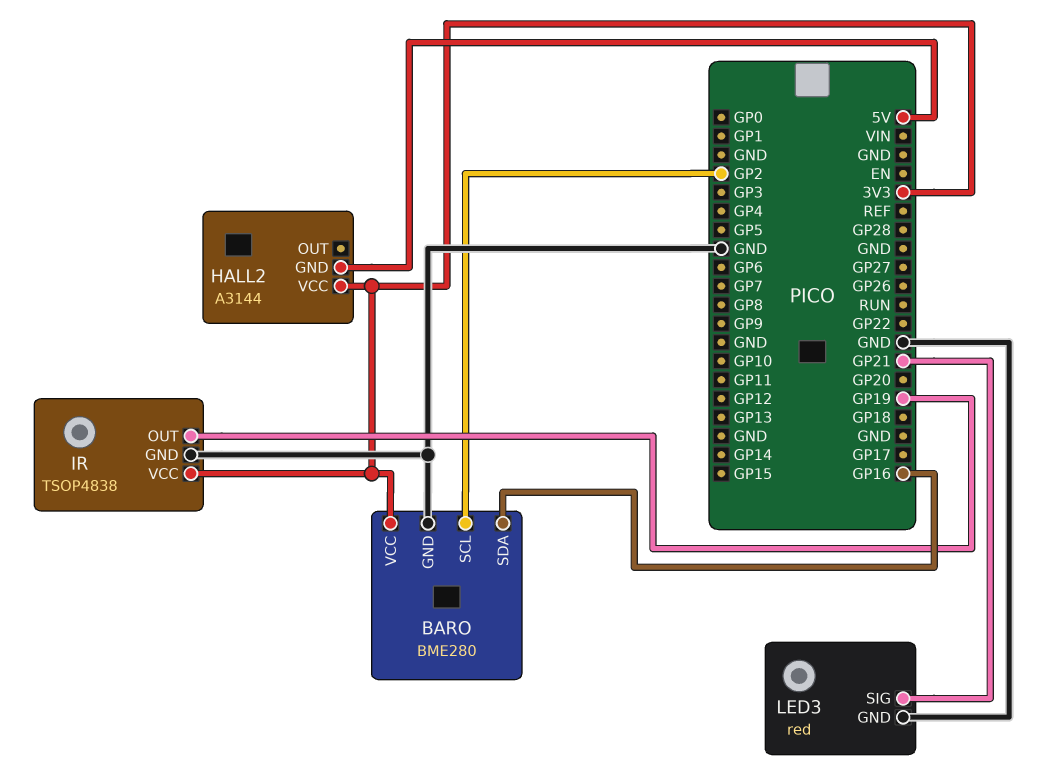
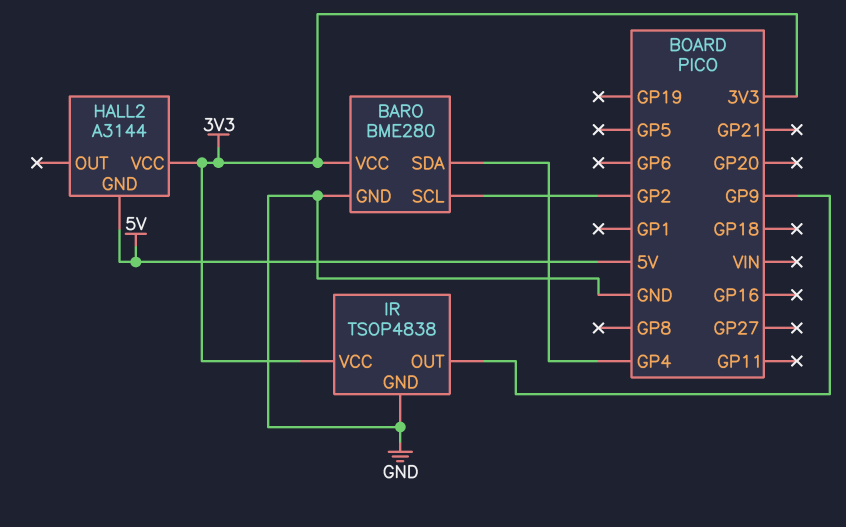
BARO pin SDA: GP16 -> GP4
IR pin OUT: GP19 -> GP9
LED3: red -> none
LED3 pin GND: GND -> none
LED3 pin SIG: GP21 -> none

